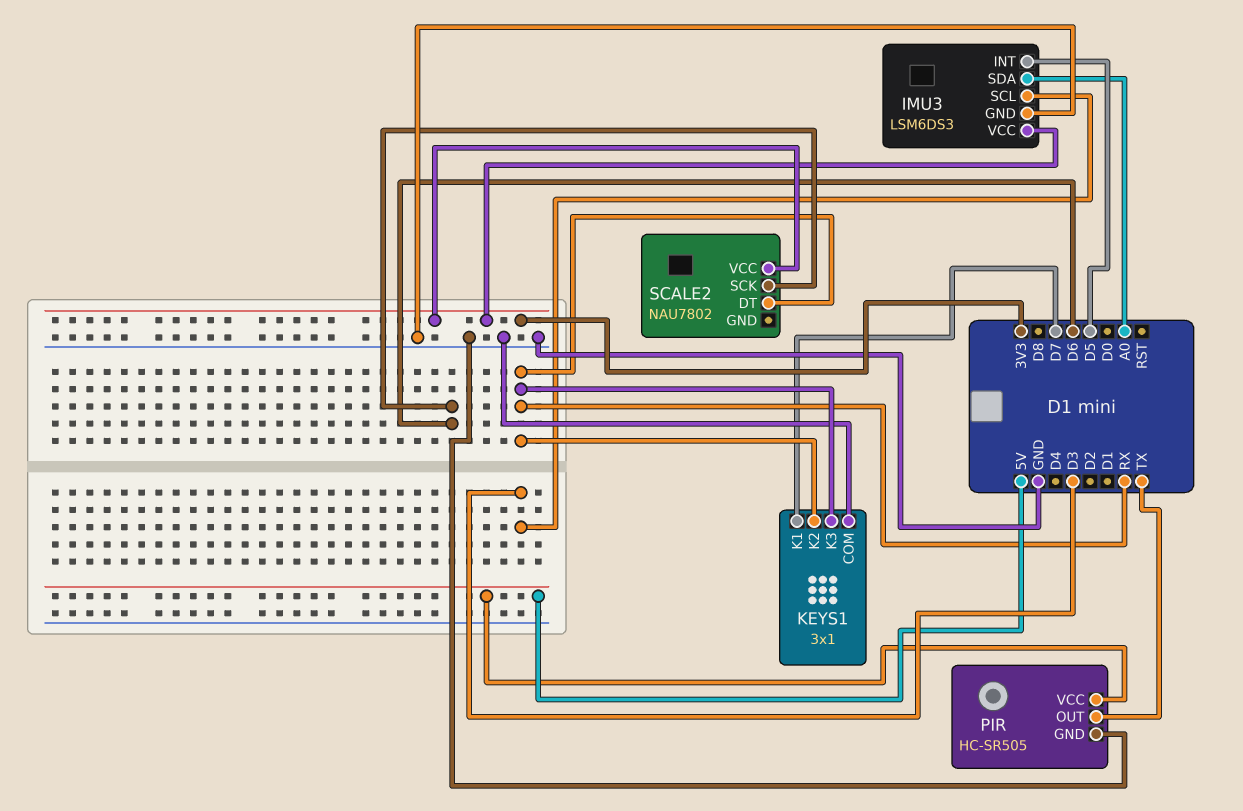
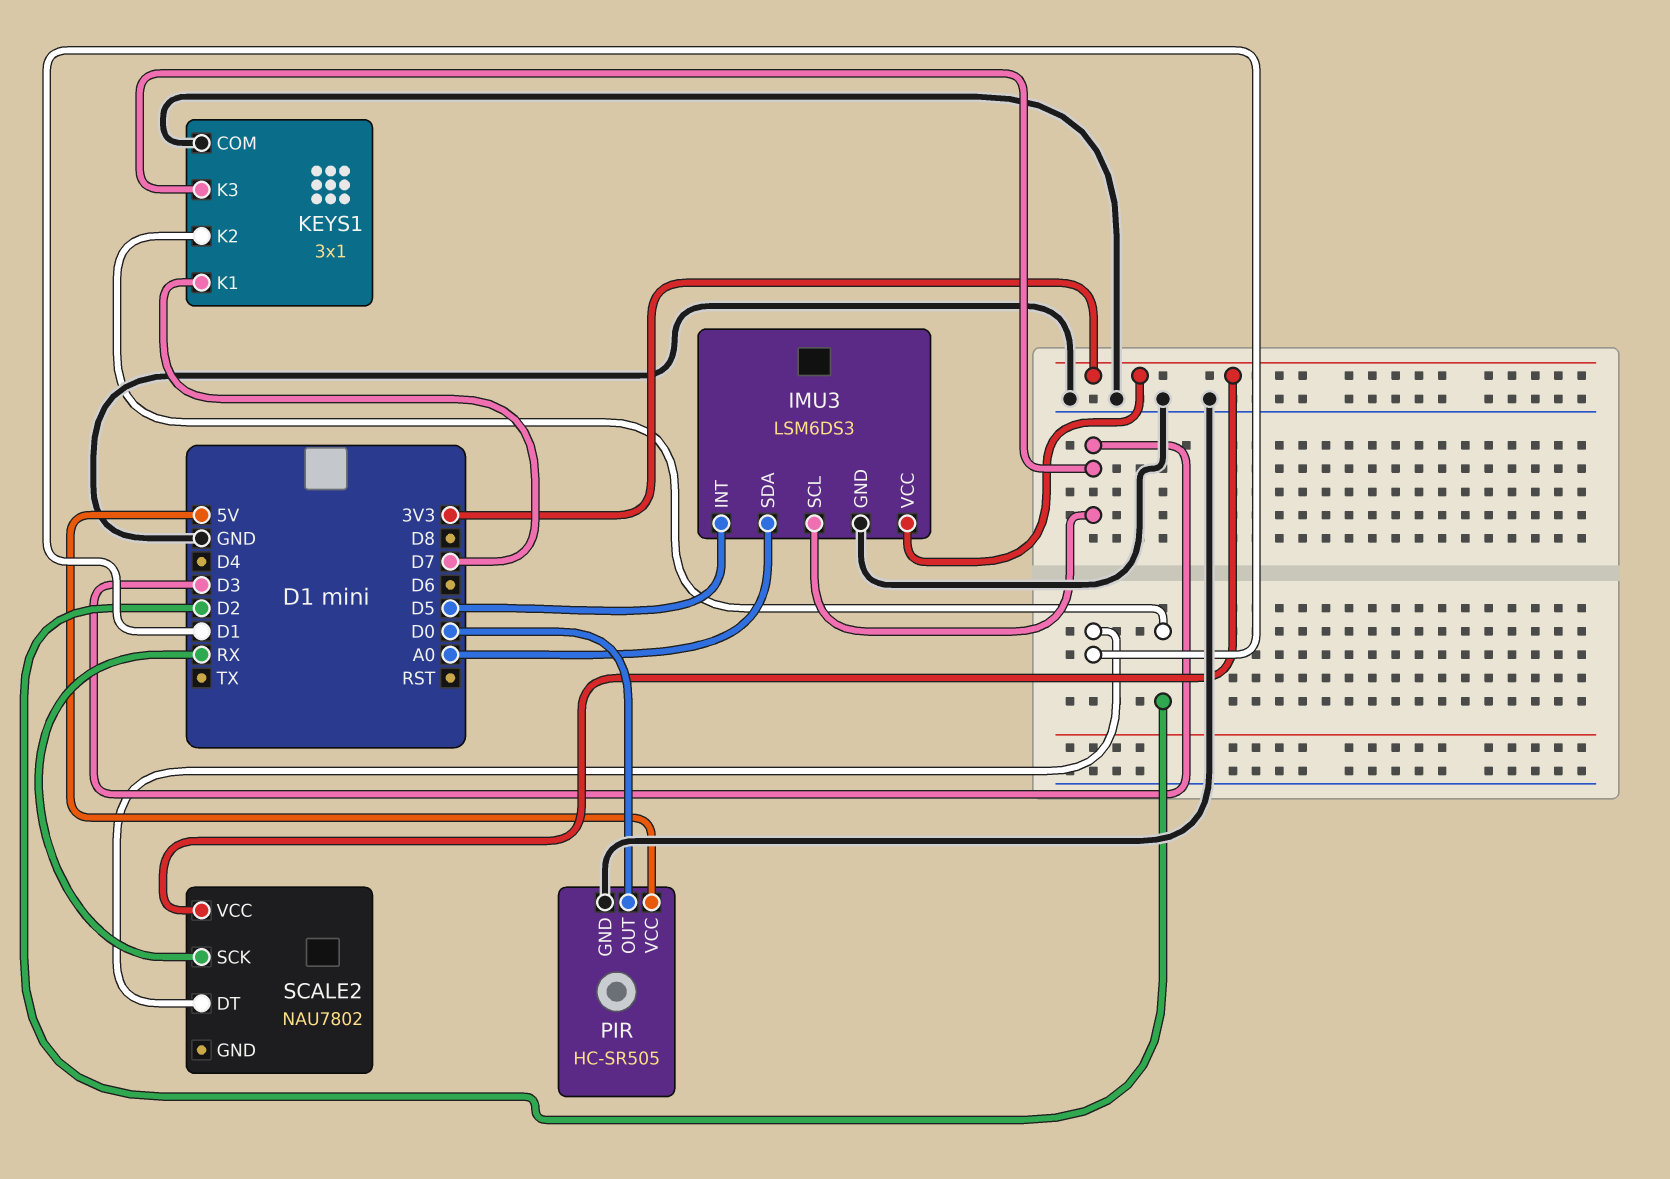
KEYS1 pin K2: RX -> D2
KEYS1 pin K3: RX -> D3
PIR pin OUT: TX -> D0
SCALE2 pin DT: RX -> D1
SCALE2 pin SCK: D6 -> RX

